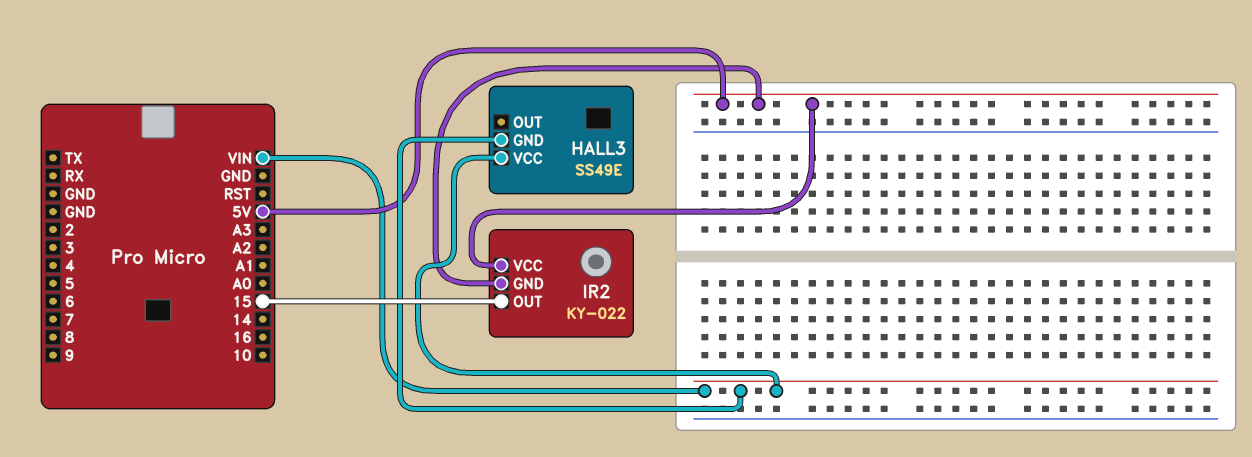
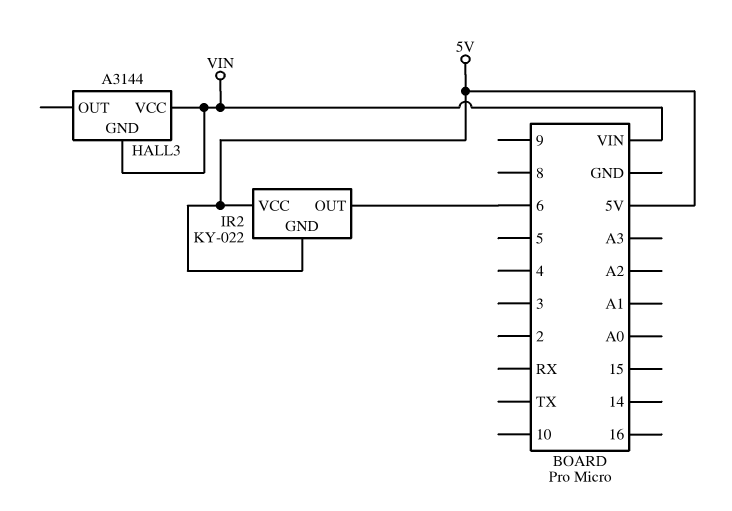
HALL3: SS49E -> A3144
IR2 pin OUT: 15 -> 6

